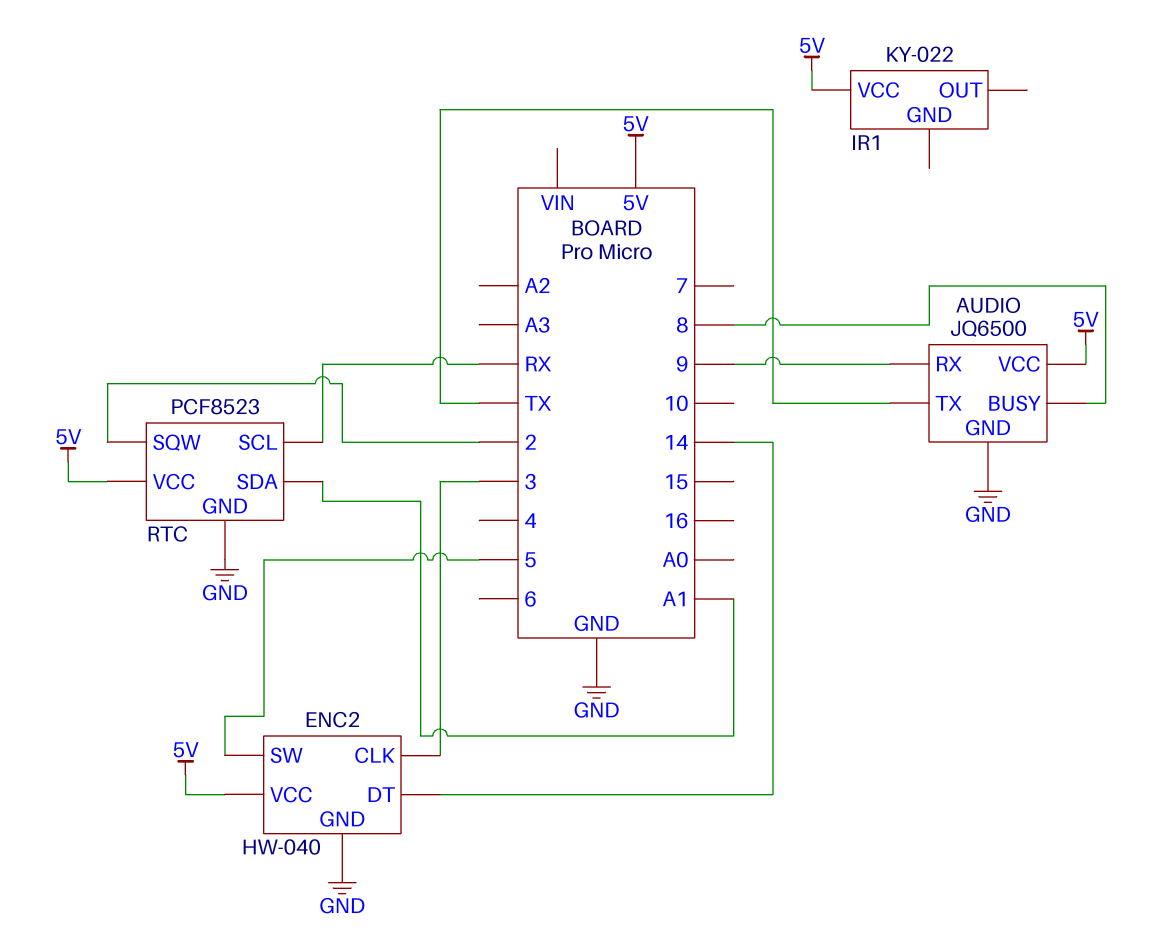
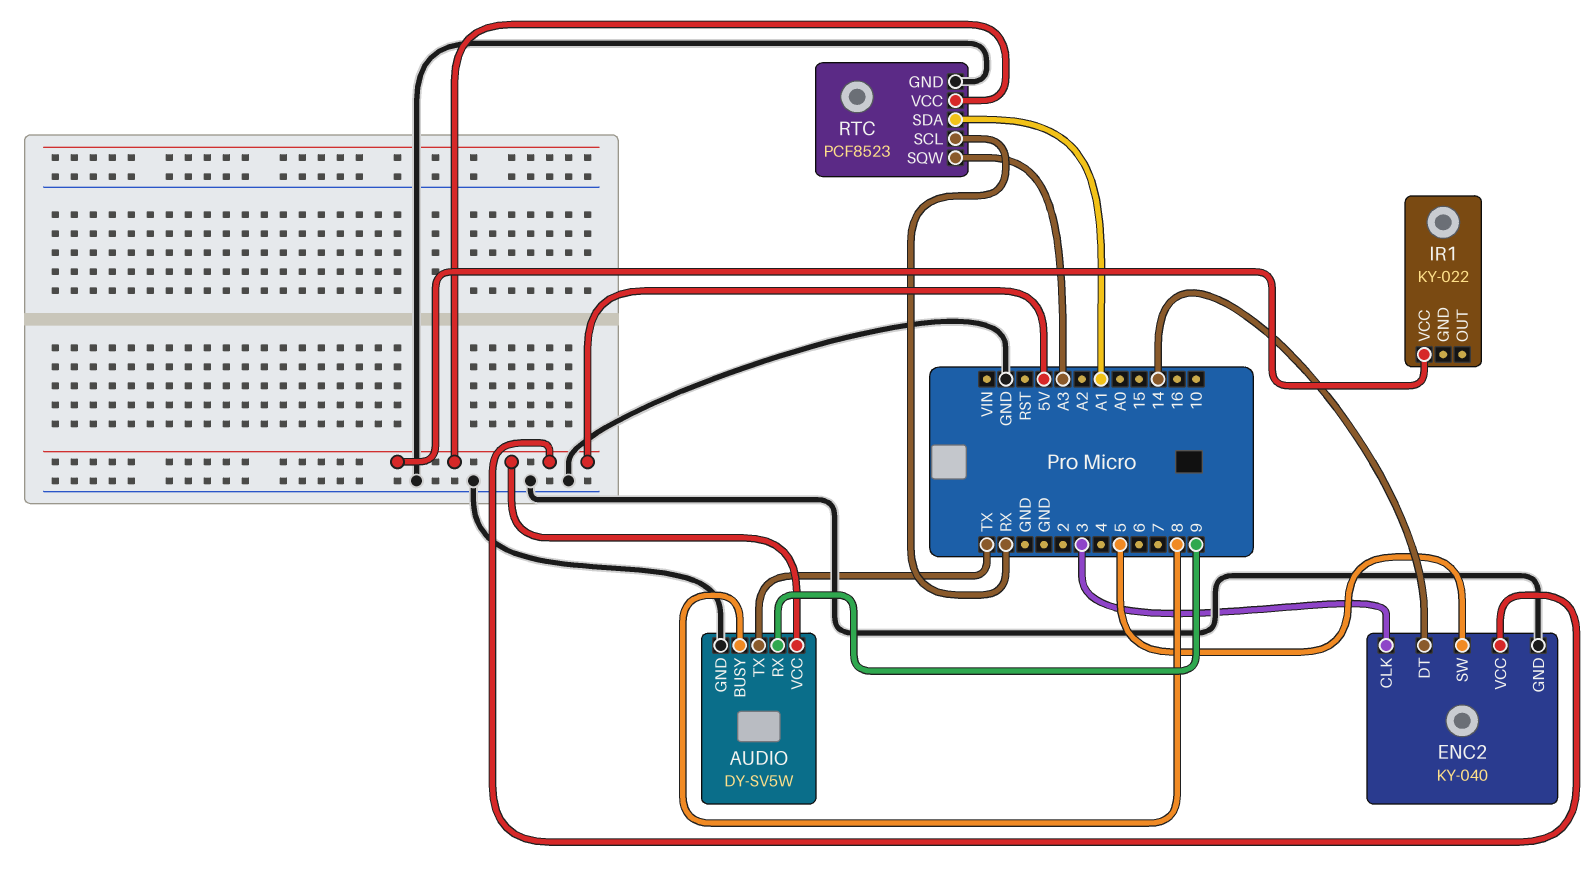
AUDIO: JQ6500 -> DY-SV5W
ENC2: HW-040 -> KY-040
RTC pin SQW: 2 -> A3

